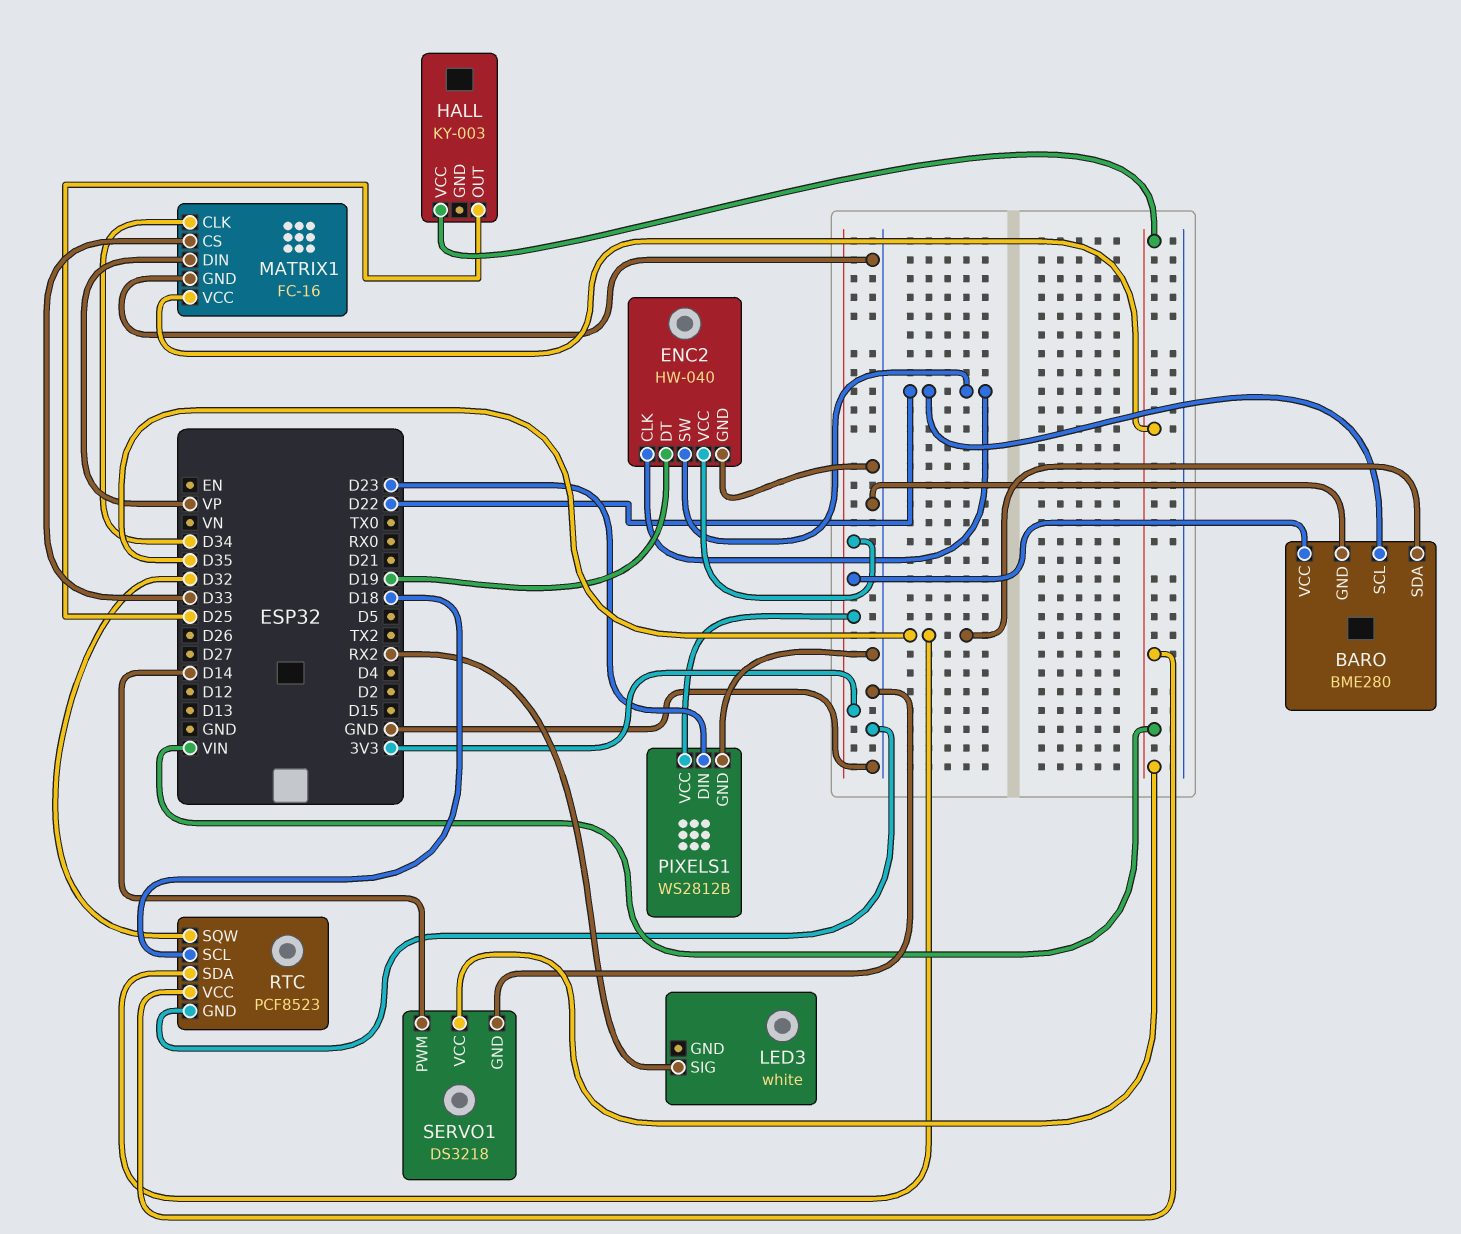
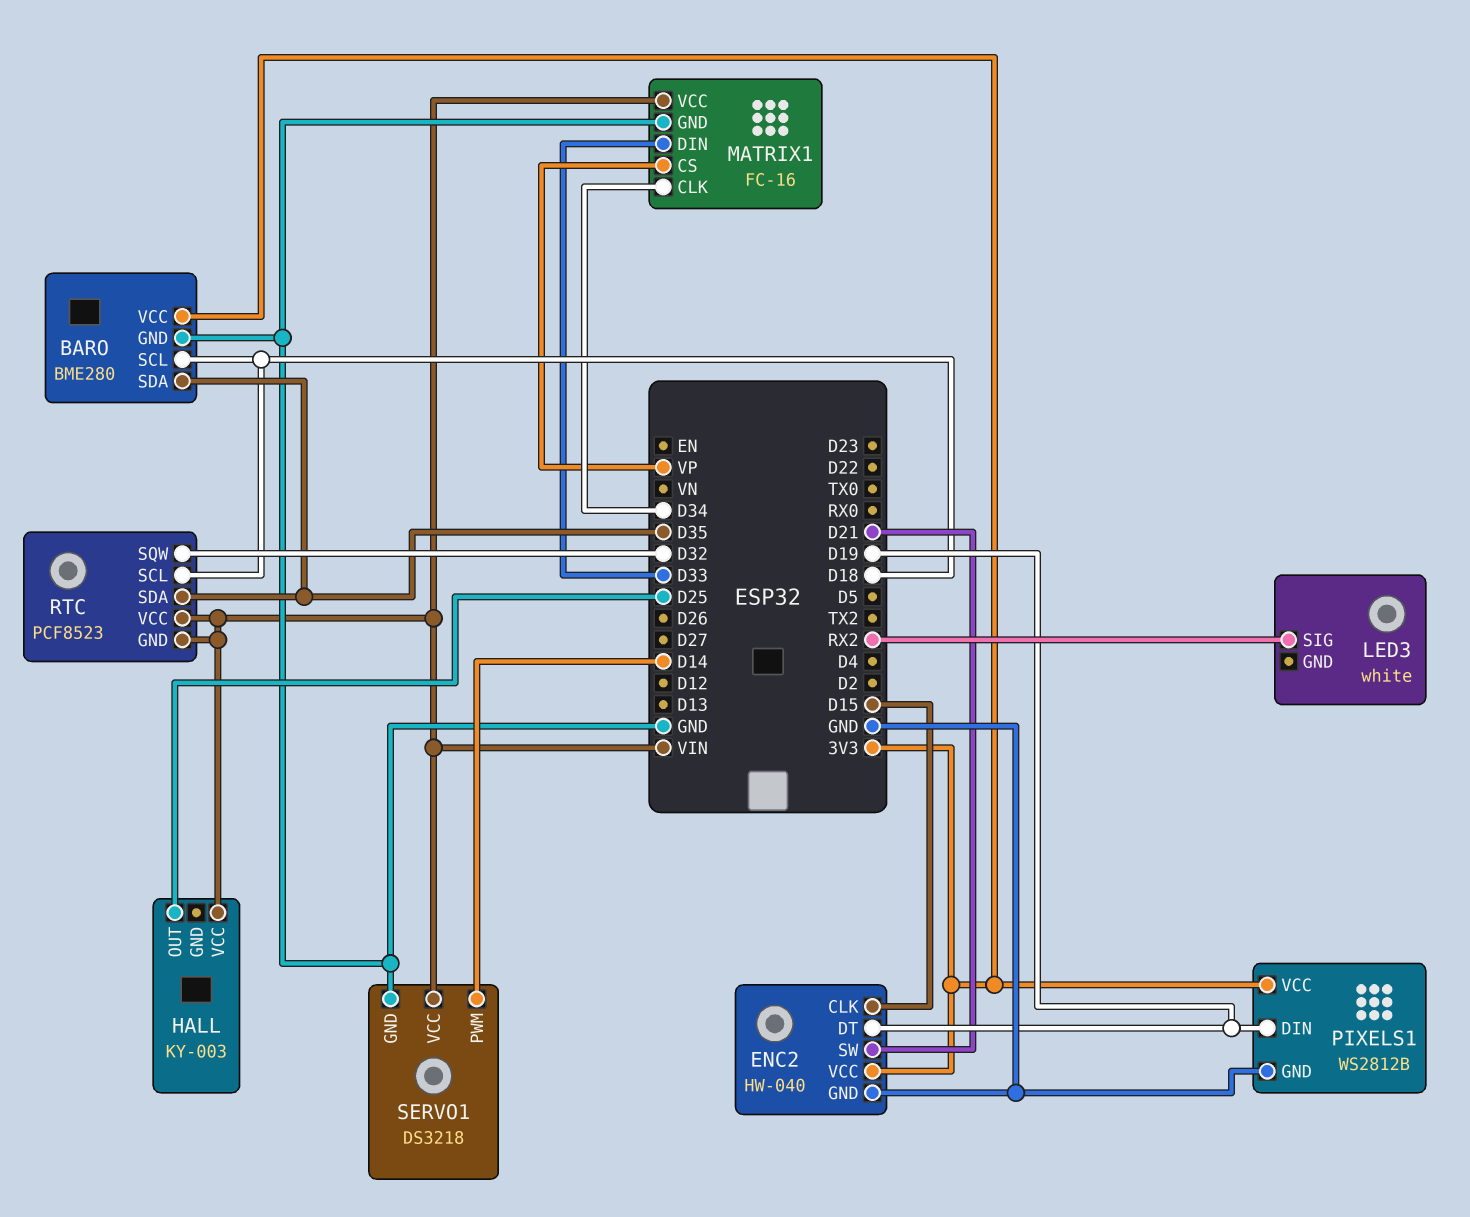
BARO pin SCL: D22 -> D18
ENC2 pin CLK: D22 -> D15
ENC2 pin SW: D22 -> D21
MATRIX1 pin CS: D33 -> VP
MATRIX1 pin DIN: VP -> D33
PIXELS1 pin DIN: D23 -> D19
RTC pin GND: GND -> VIN

